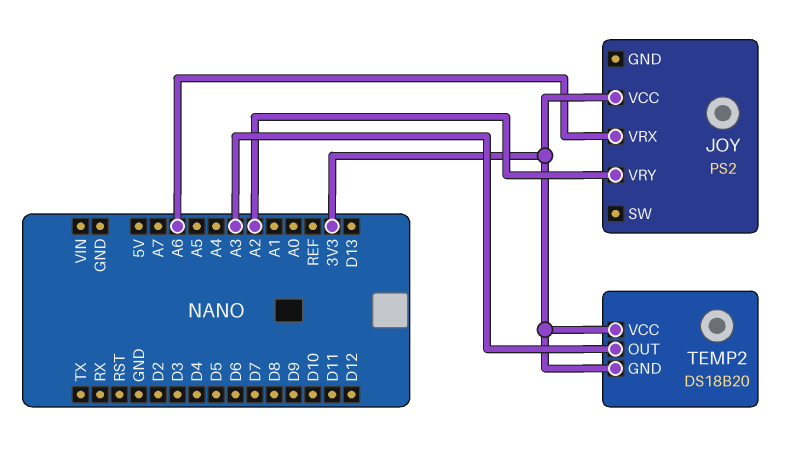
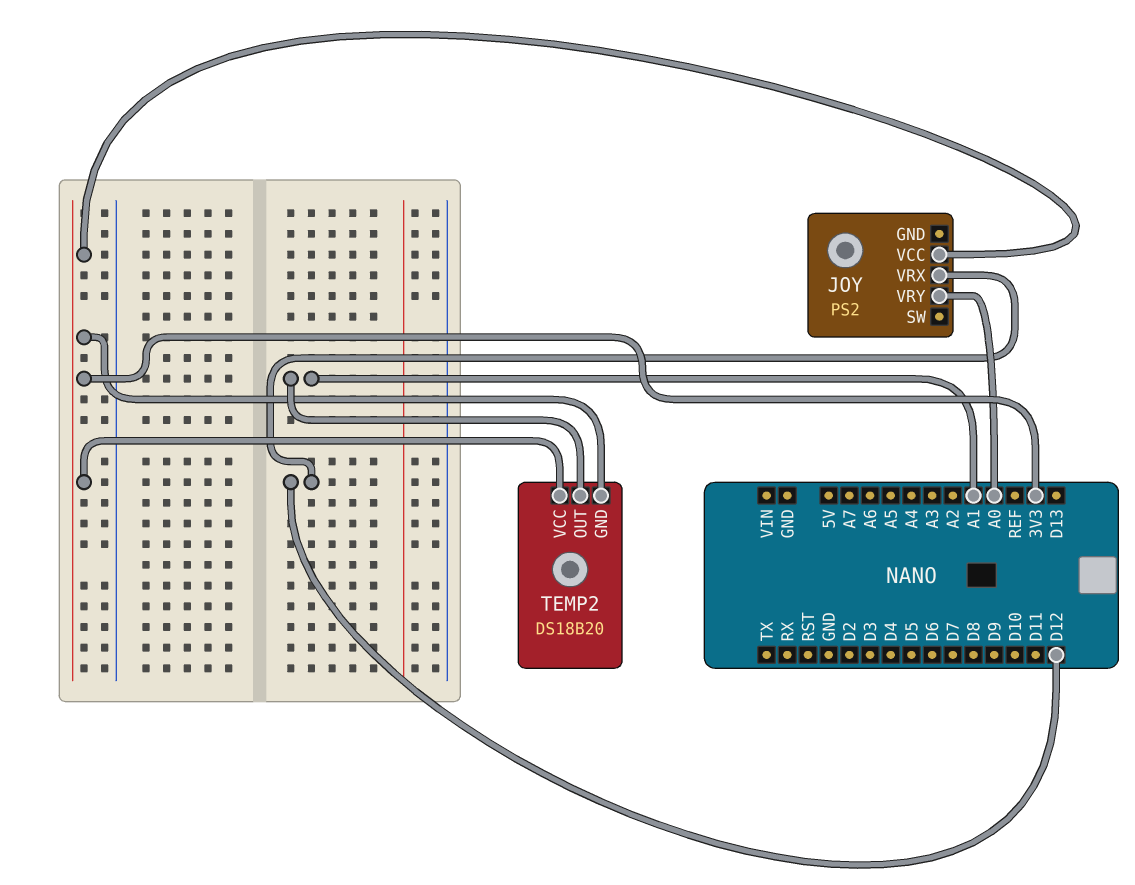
JOY pin VRX: A6 -> D12
JOY pin VRY: A2 -> A0
TEMP2 pin OUT: A3 -> A1

